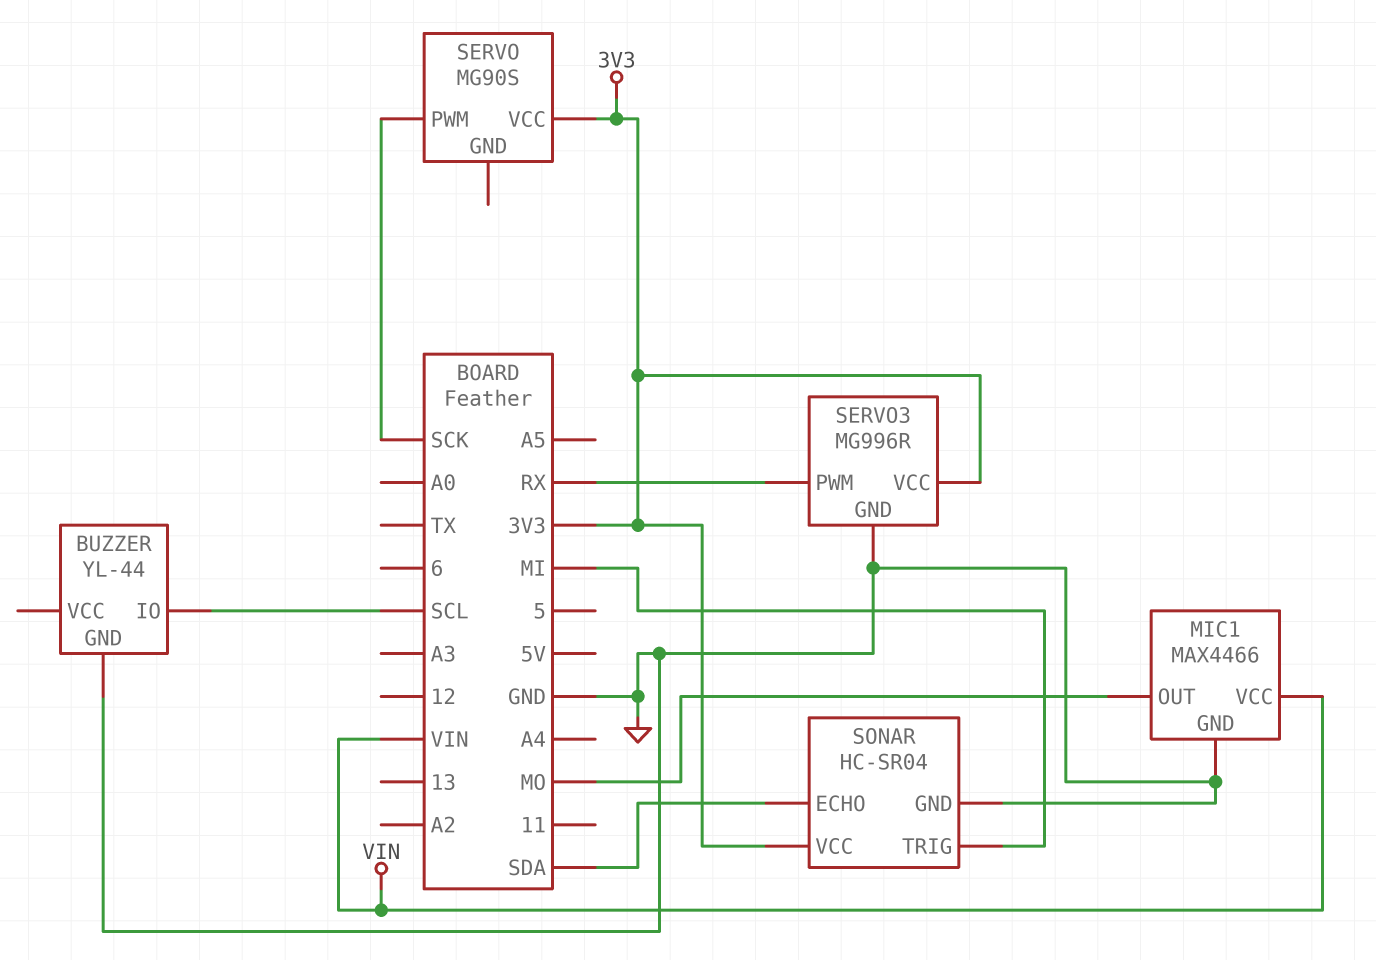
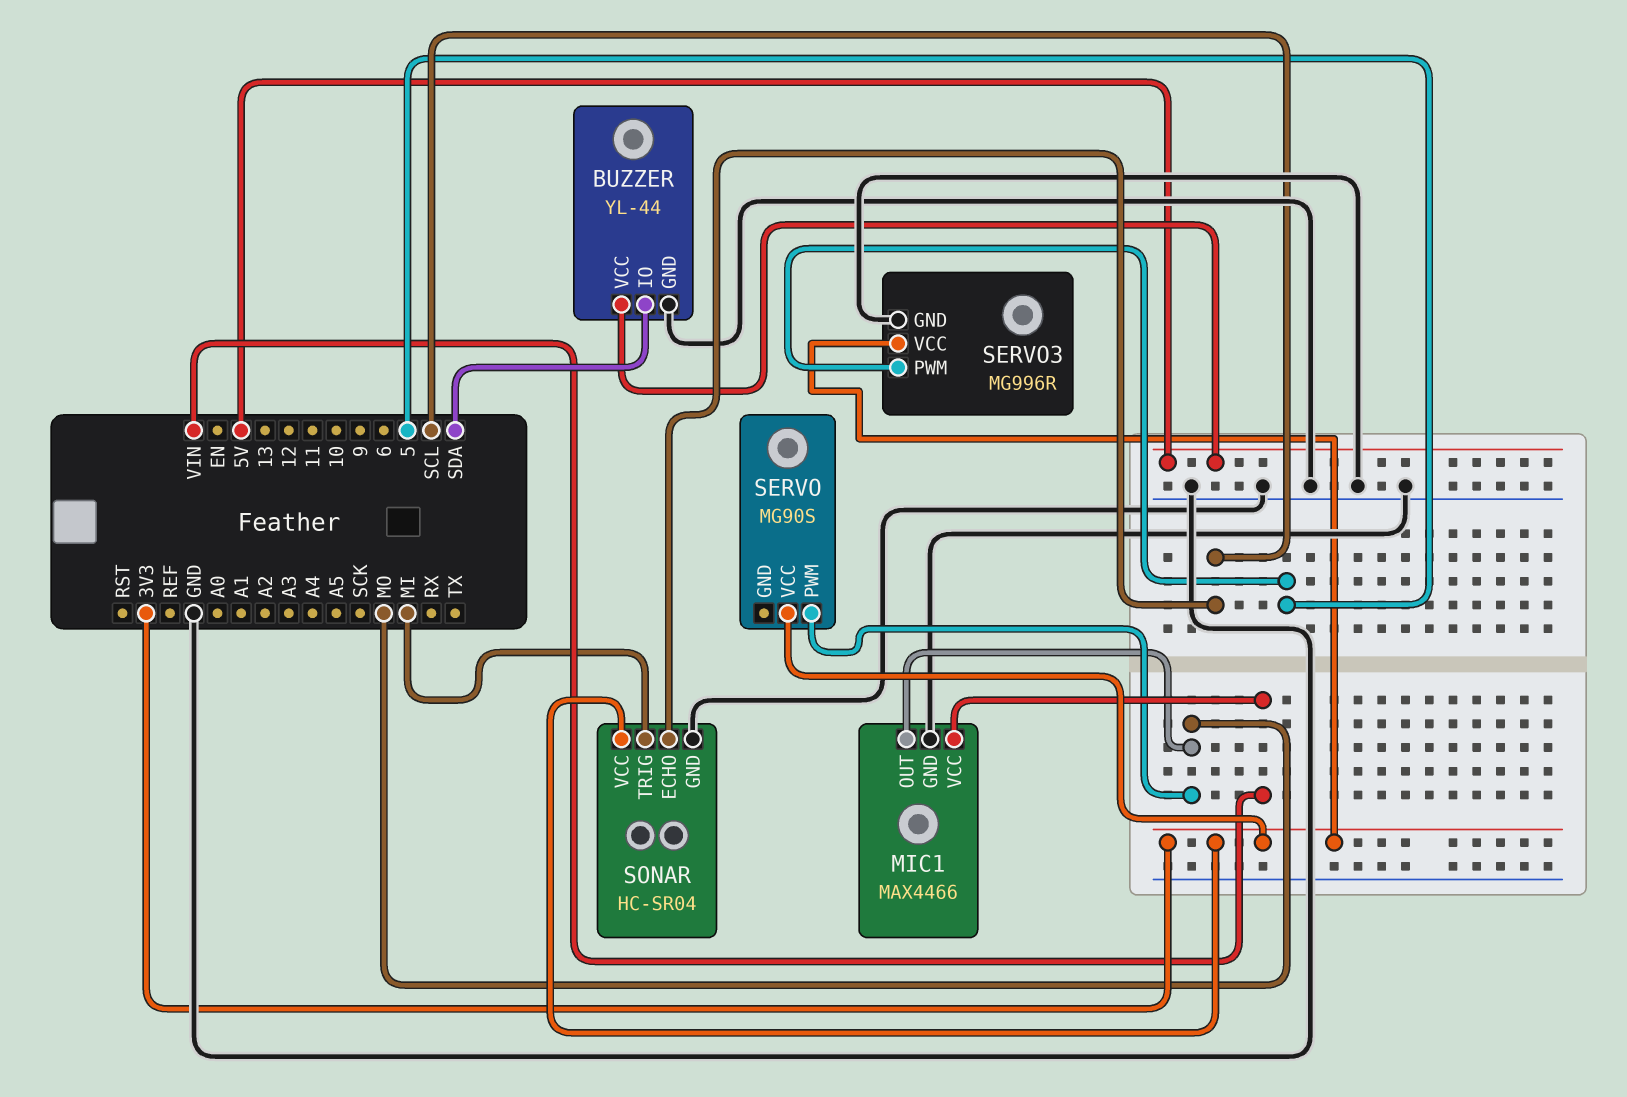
BUZZER pin IO: SCL -> SDA
BUZZER pin VCC: none -> 5V
SERVO pin PWM: SCK -> MO
SERVO3 pin PWM: RX -> 5
SONAR pin ECHO: SDA -> SCL

